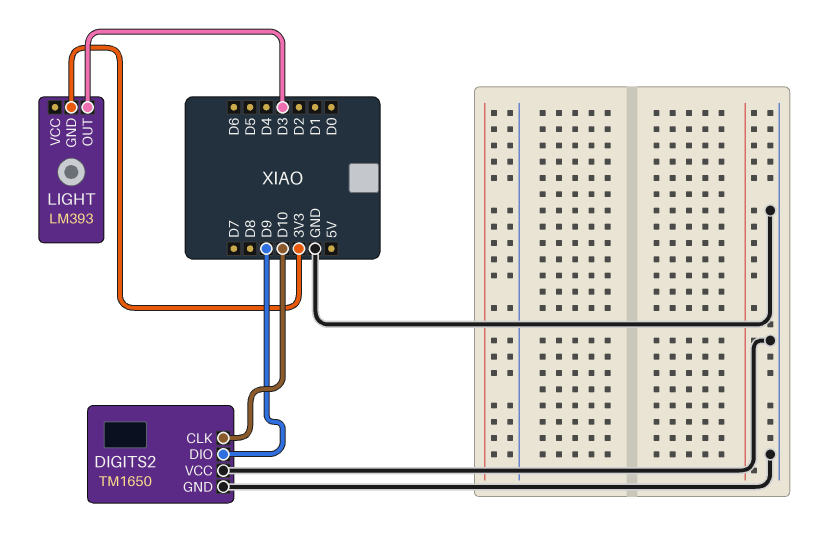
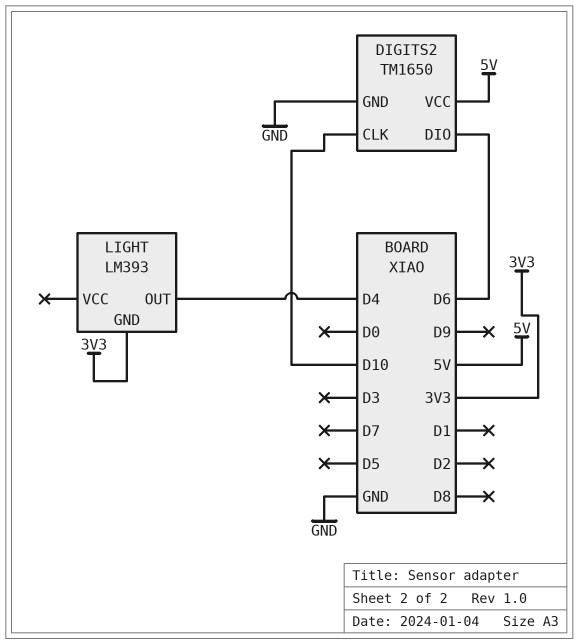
DIGITS2 pin DIO: D9 -> D6
DIGITS2 pin VCC: GND -> 5V
LIGHT pin OUT: D3 -> D4

